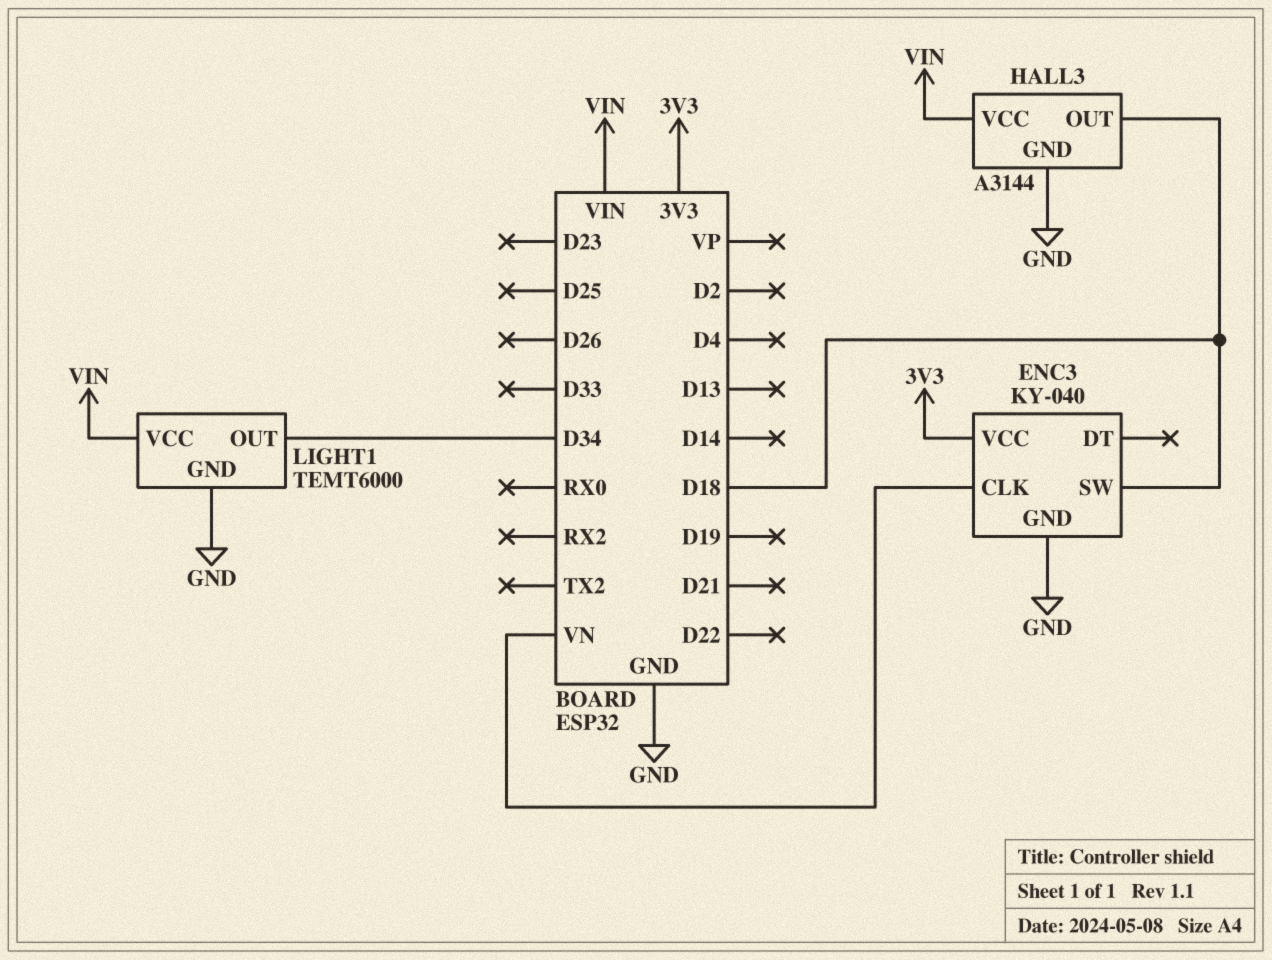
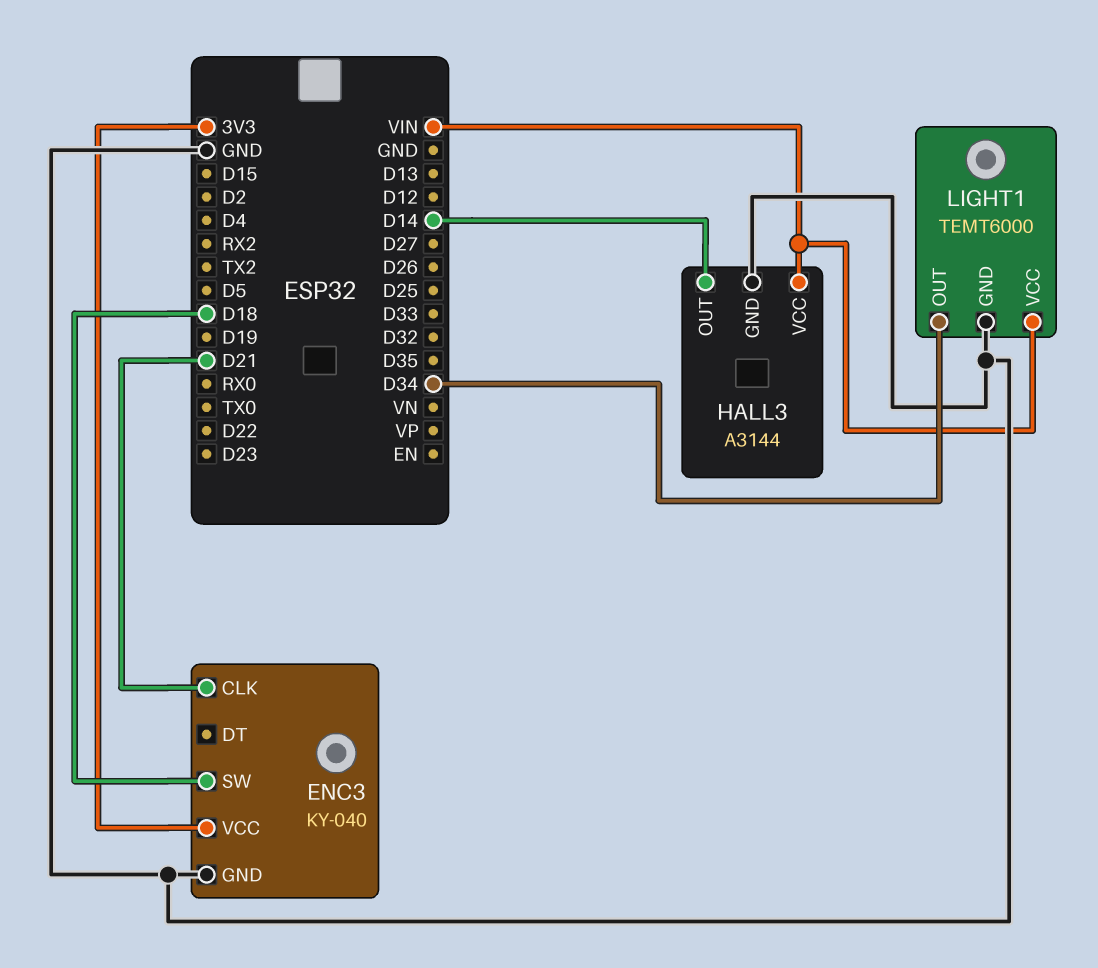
ENC3 pin CLK: VN -> D21
HALL3 pin OUT: D18 -> D14

